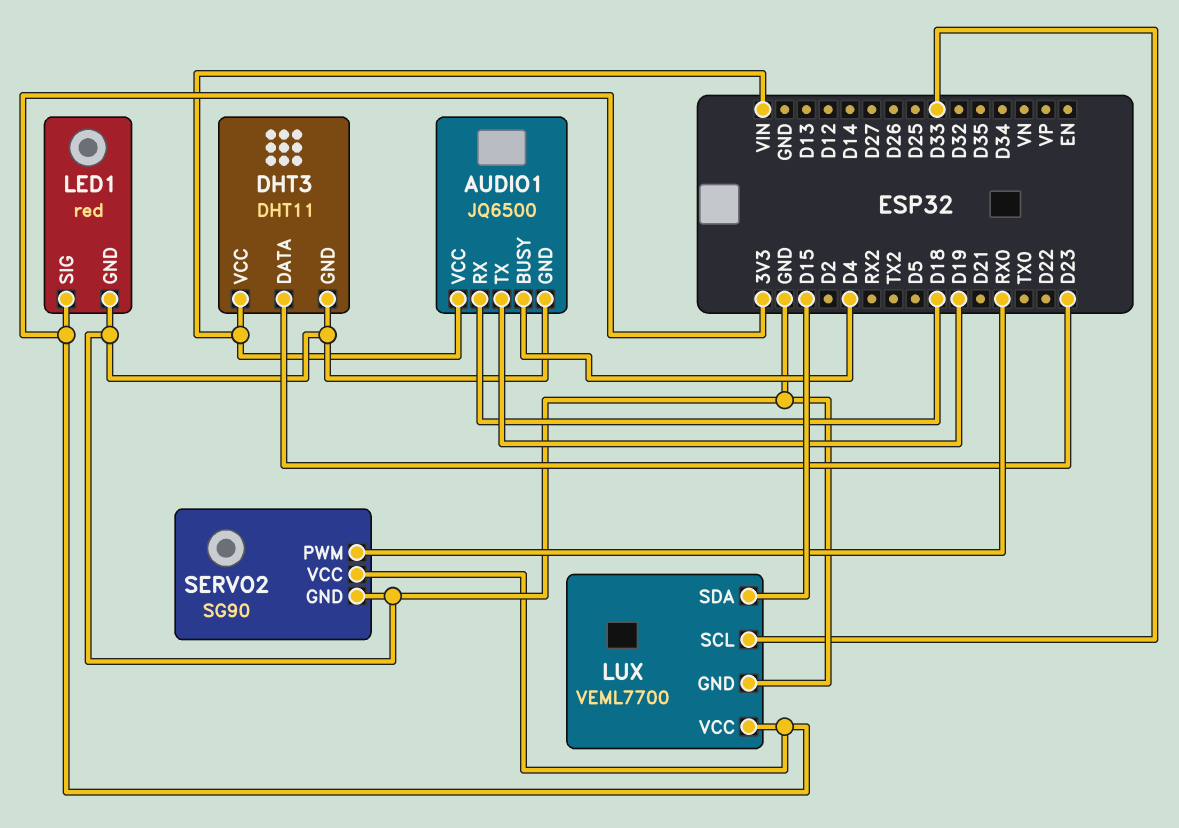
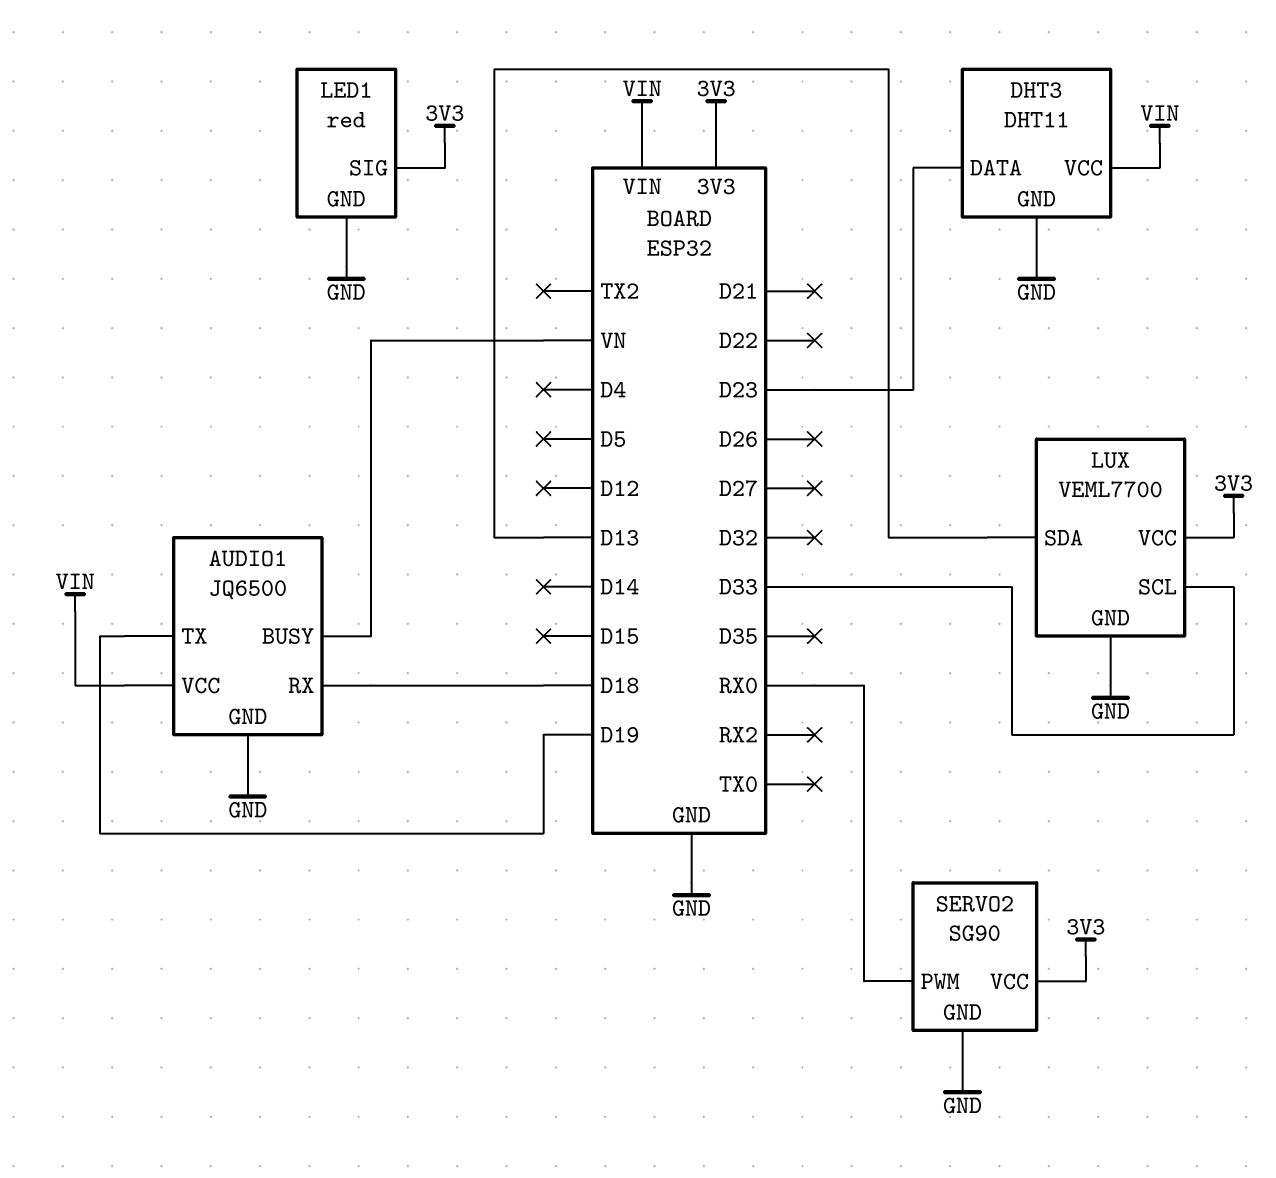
AUDIO1 pin BUSY: D4 -> VN
LUX pin SDA: D15 -> D13

